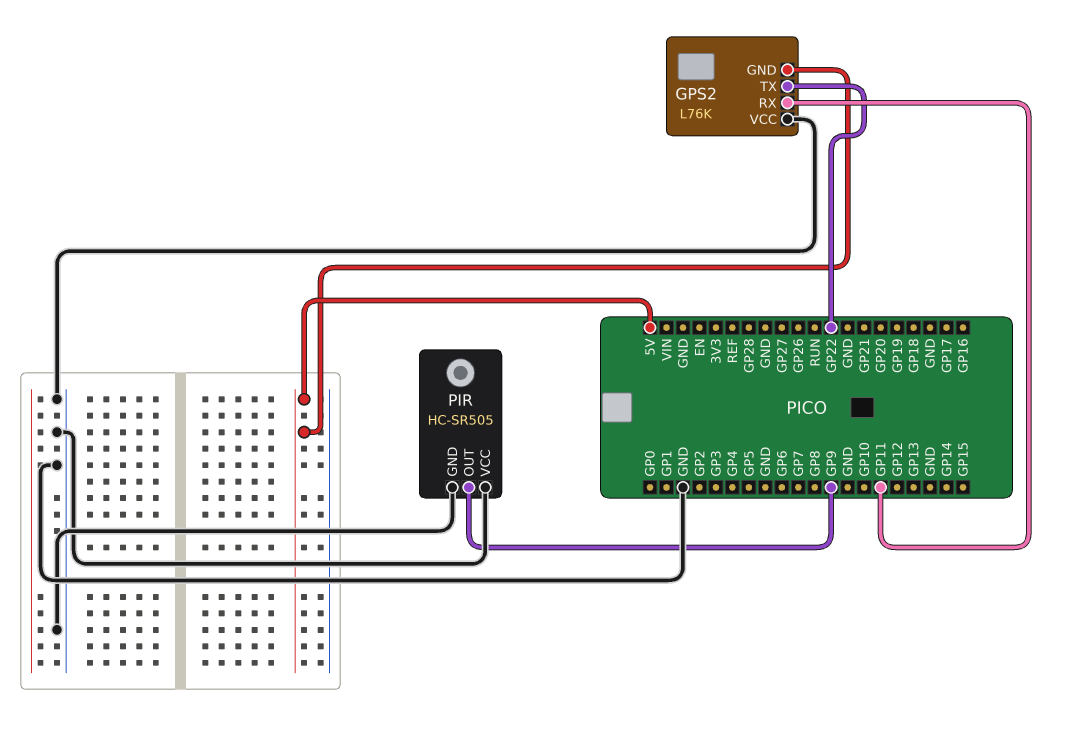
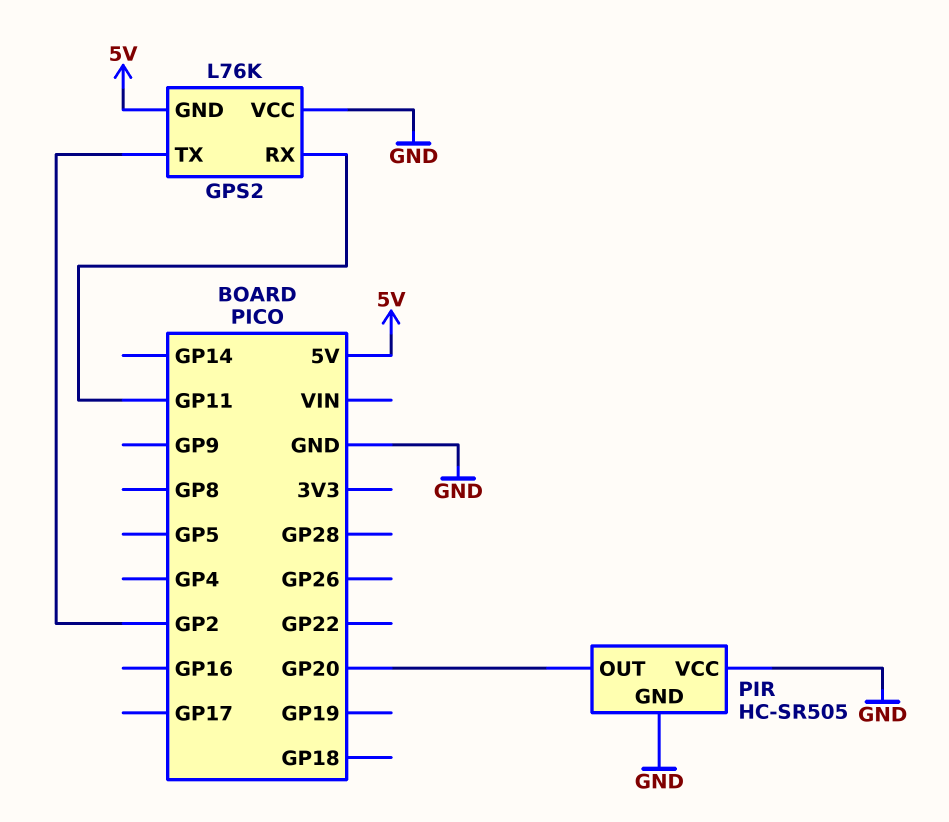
GPS2 pin TX: GP22 -> GP2
PIR pin OUT: GP9 -> GP20

